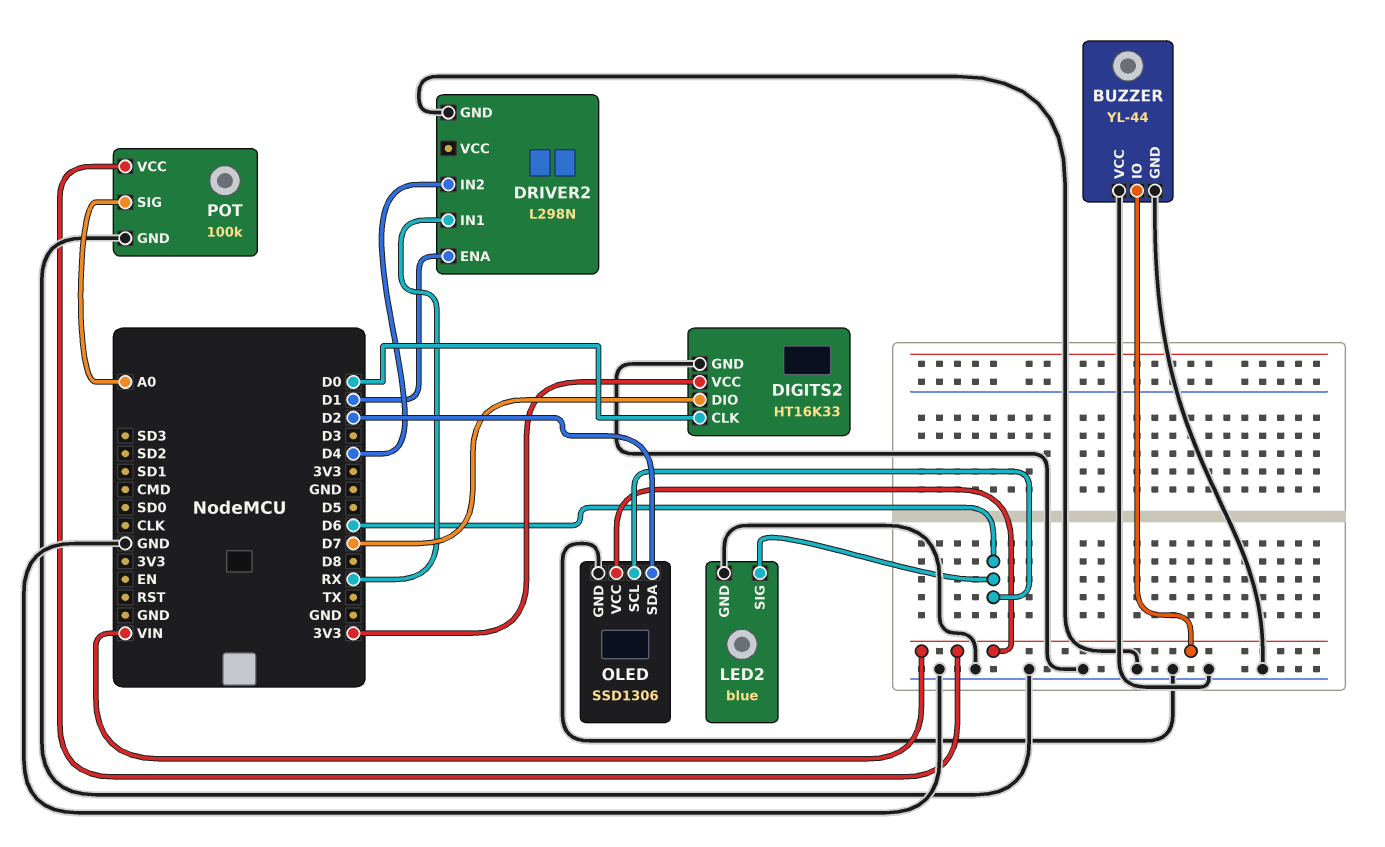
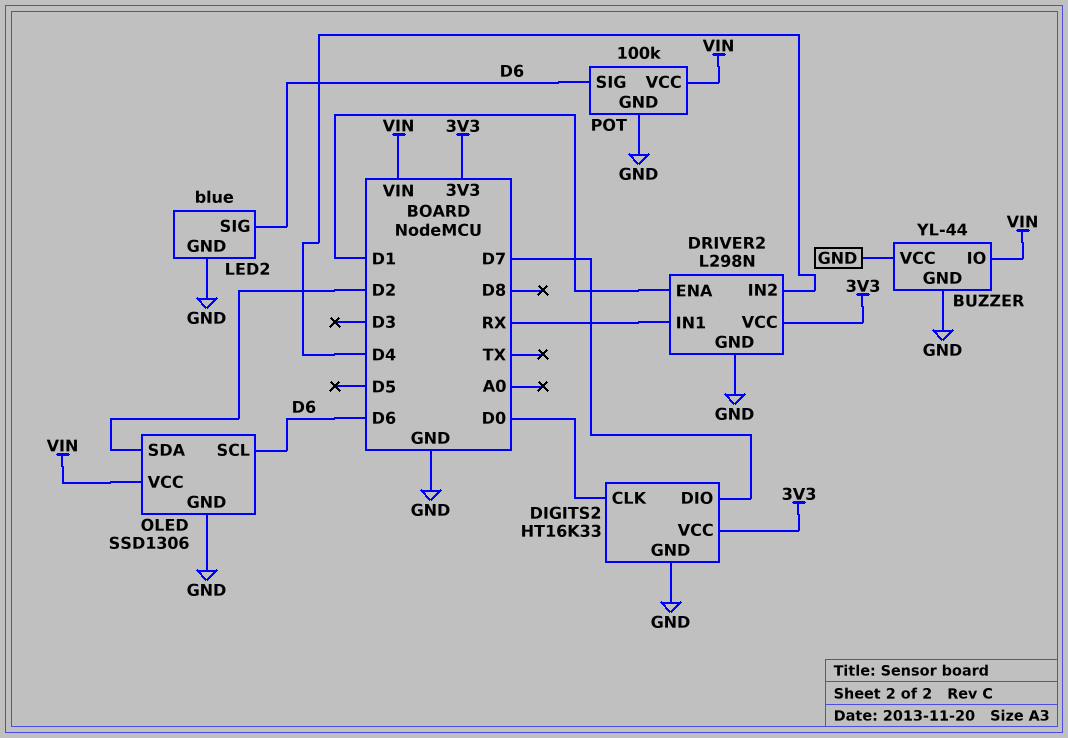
DRIVER2 pin VCC: none -> 3V3
POT pin SIG: A0 -> D6

